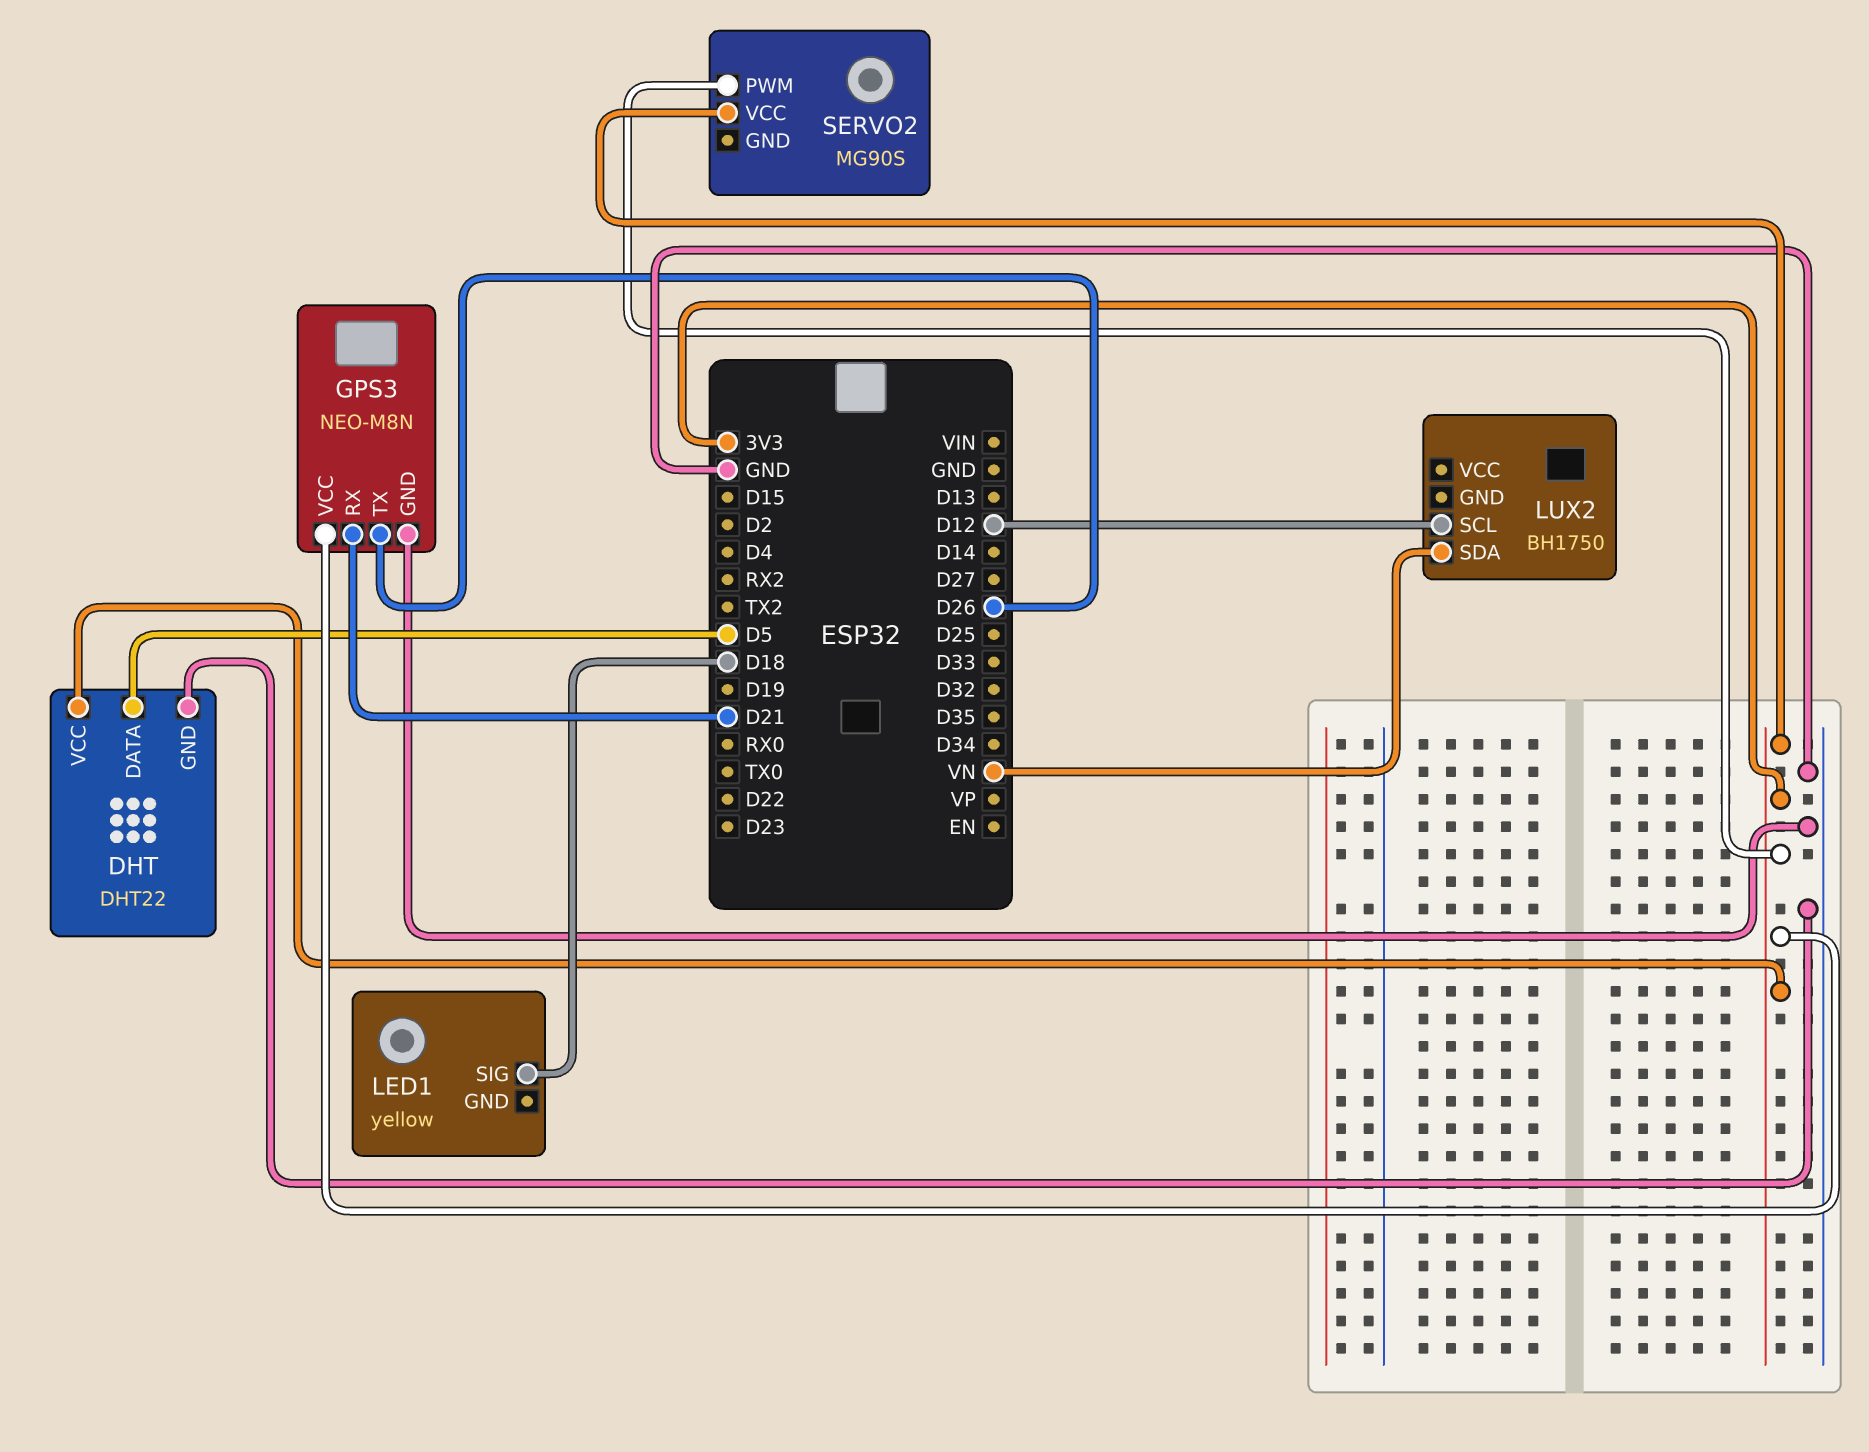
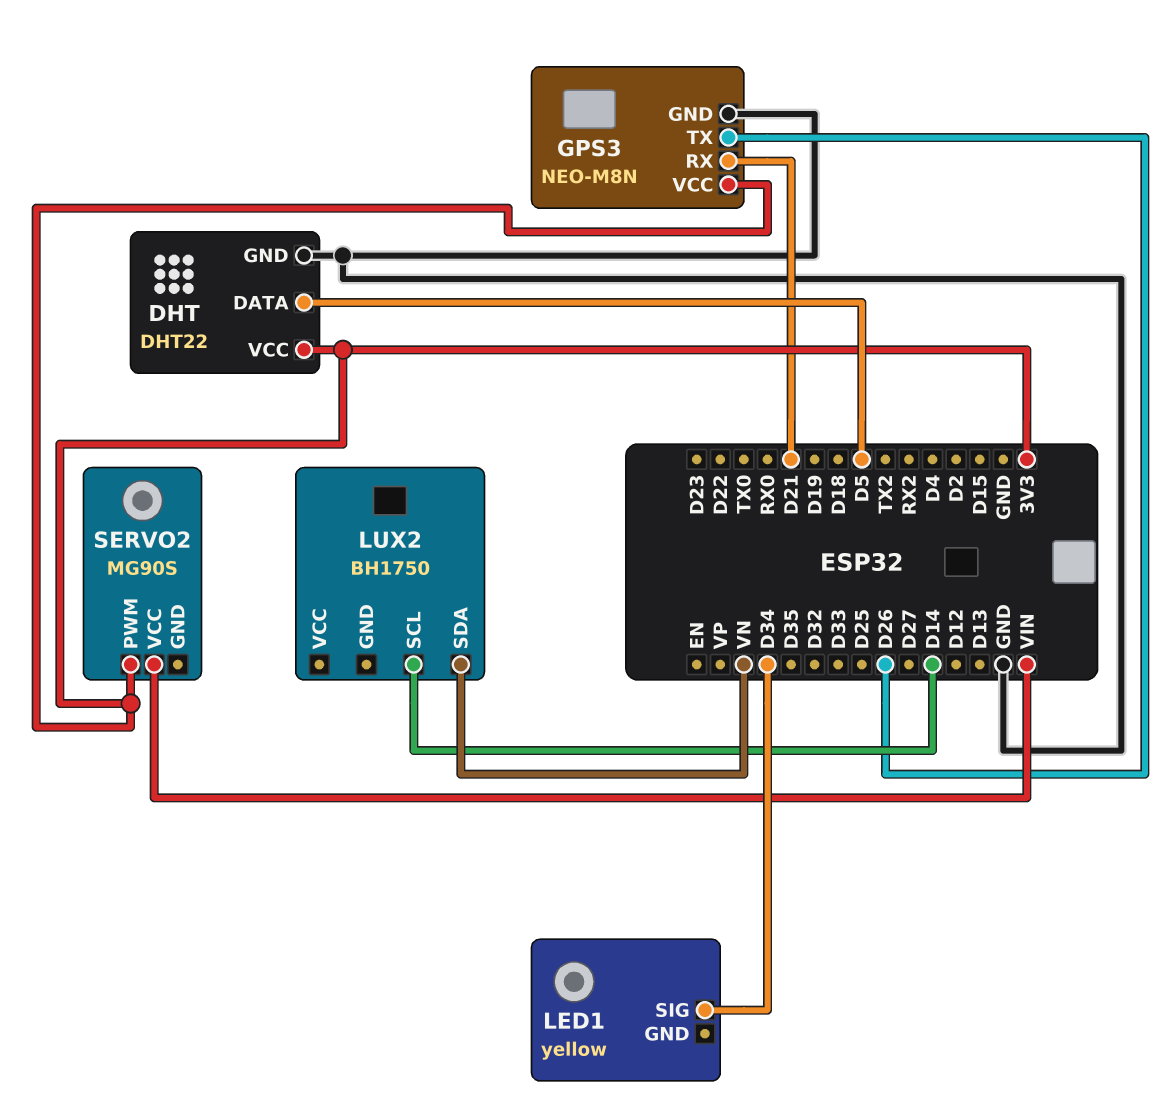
LED1 pin SIG: D18 -> D34
LUX2 pin SCL: D12 -> D14
SERVO2 pin VCC: 3V3 -> VIN

